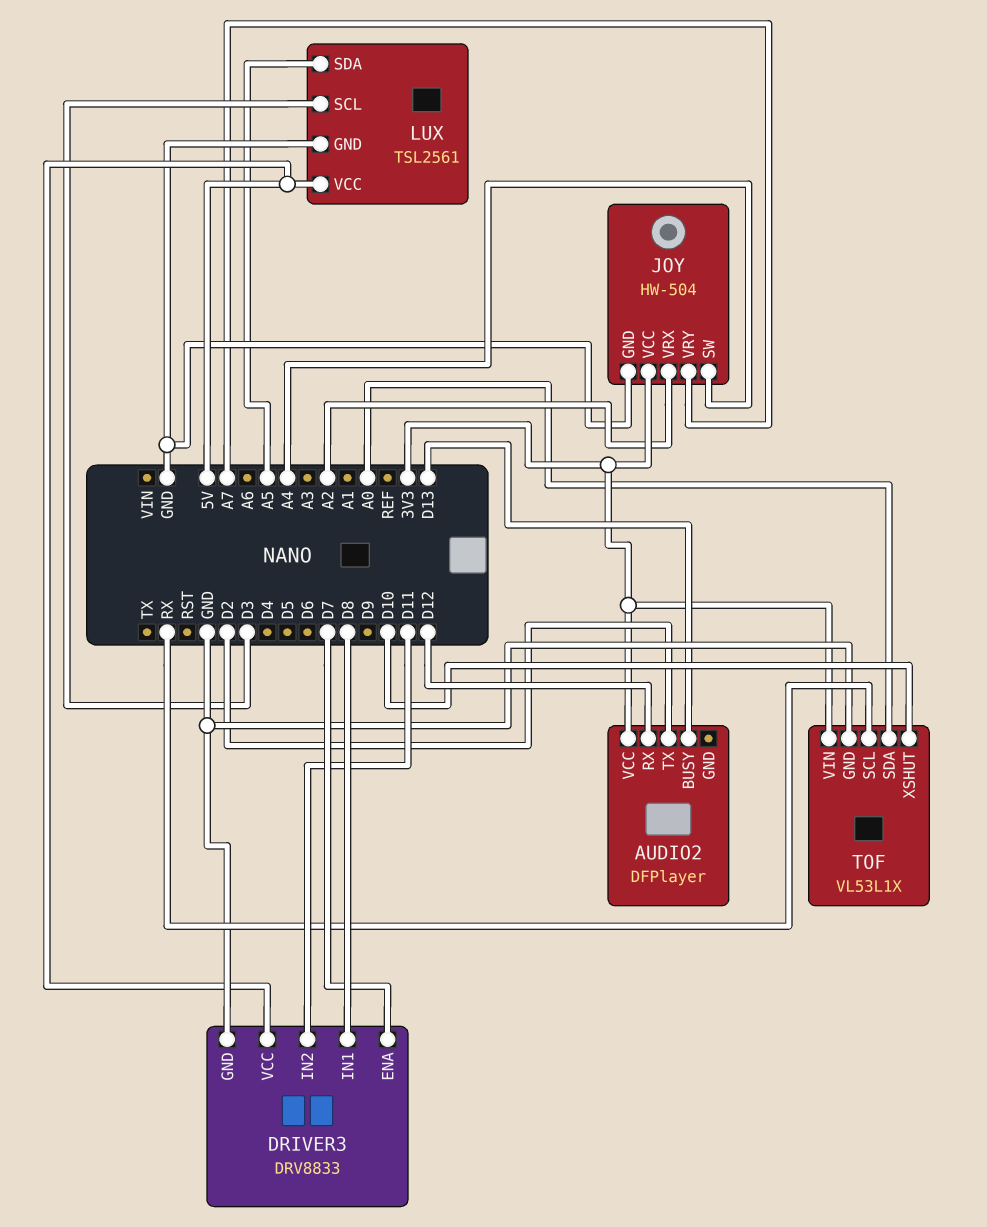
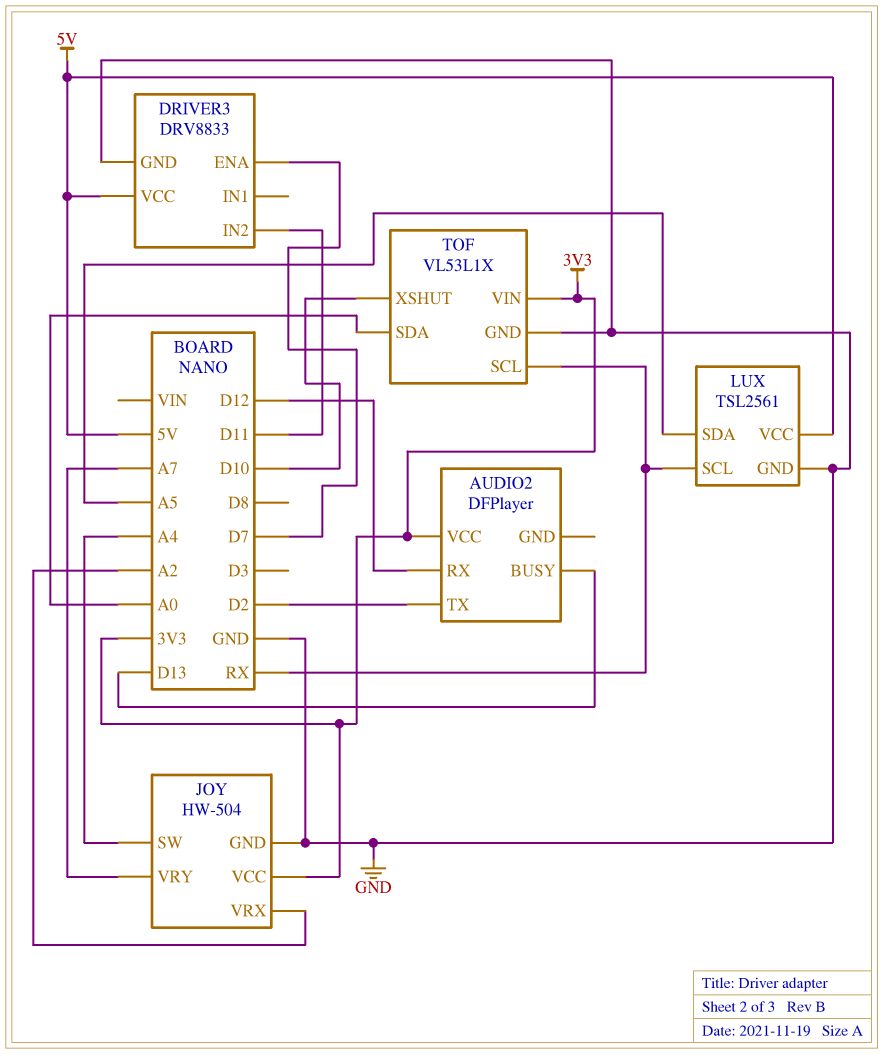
DRIVER3 pin IN1: D8 -> none
LUX pin SCL: D3 -> RX

